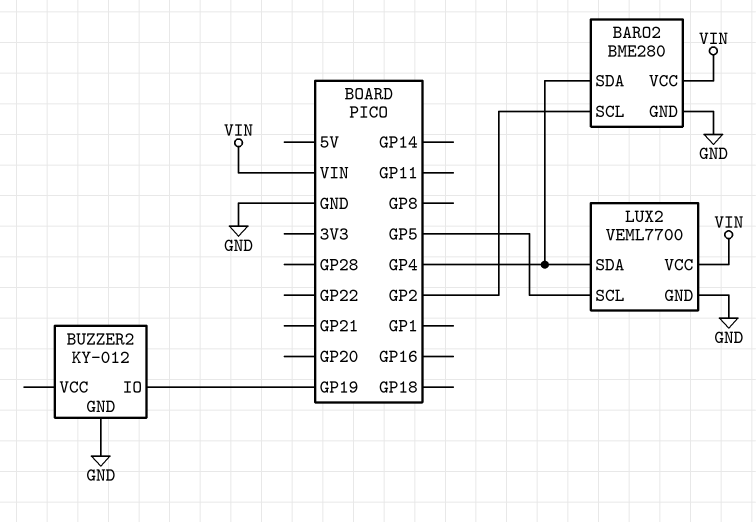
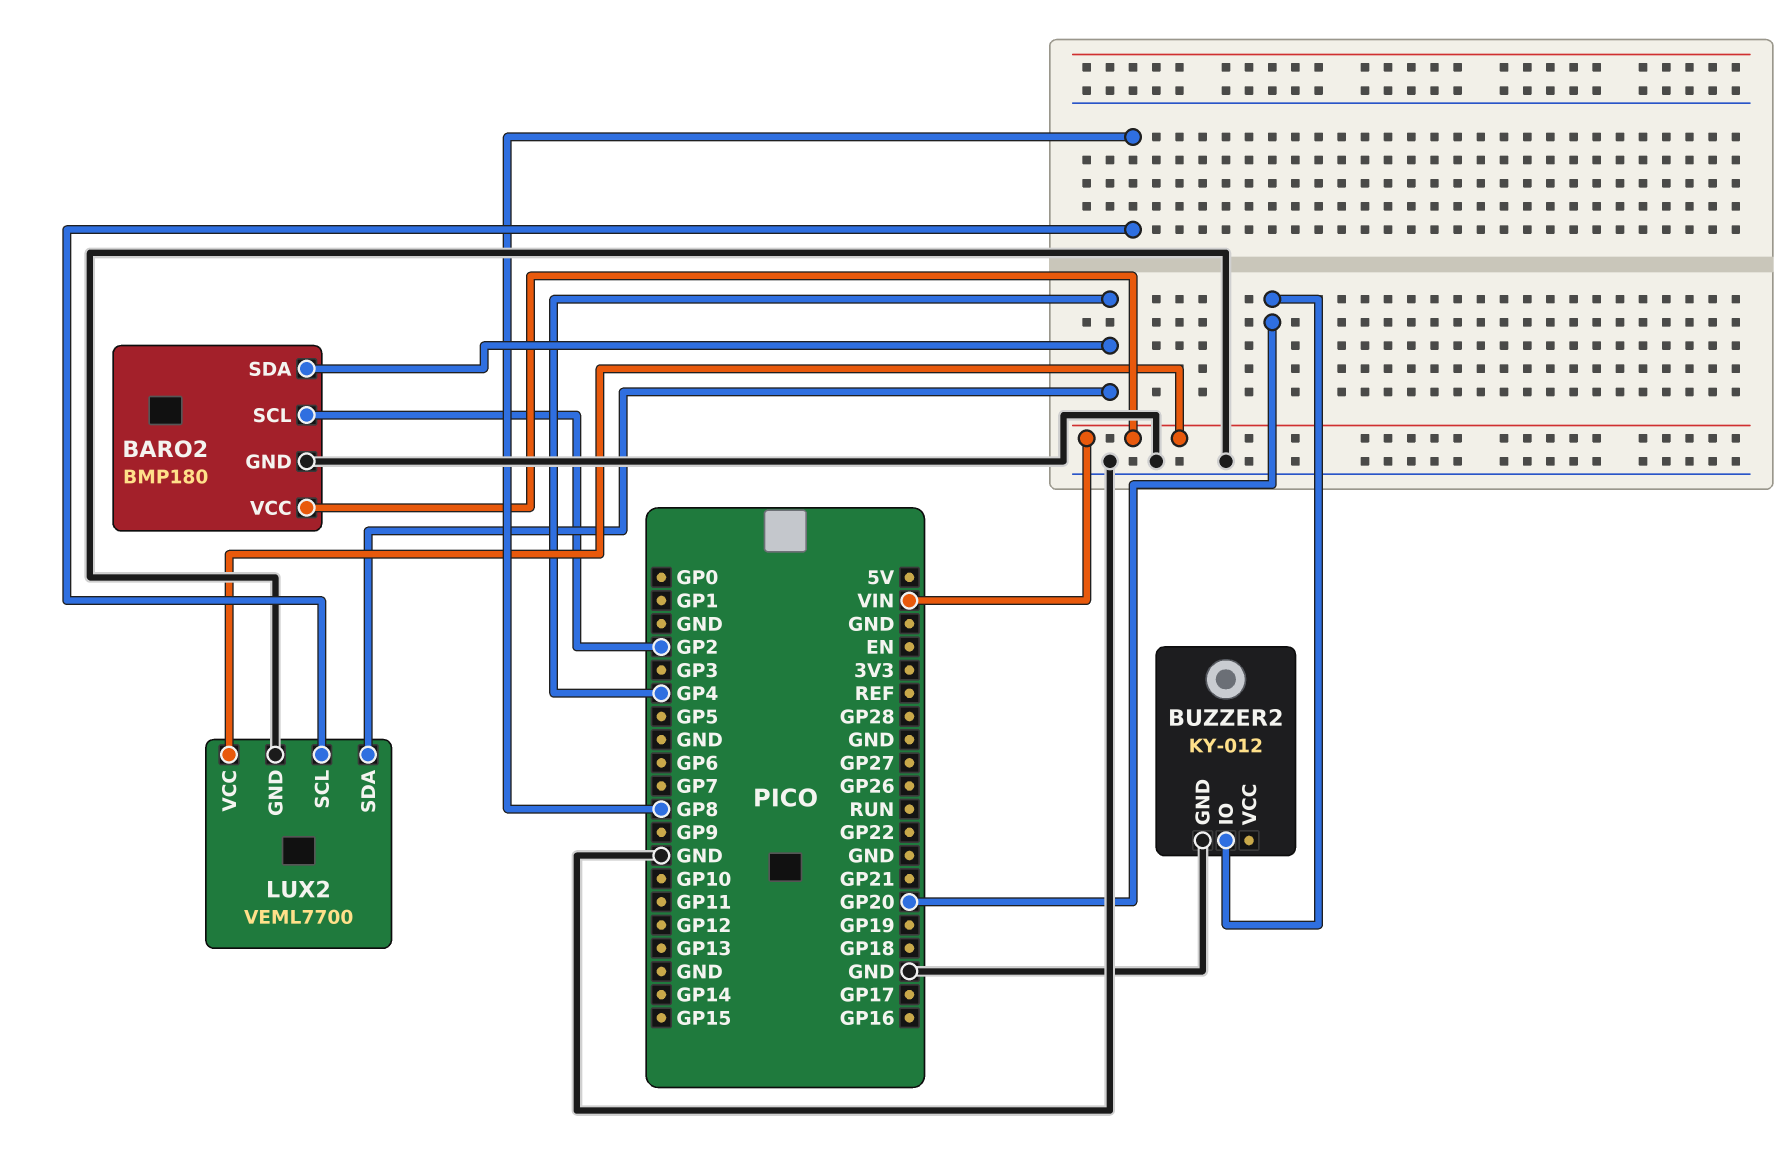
BARO2: BME280 -> BMP180
BUZZER2 pin IO: GP19 -> GP20
LUX2 pin SCL: GP5 -> GP8

